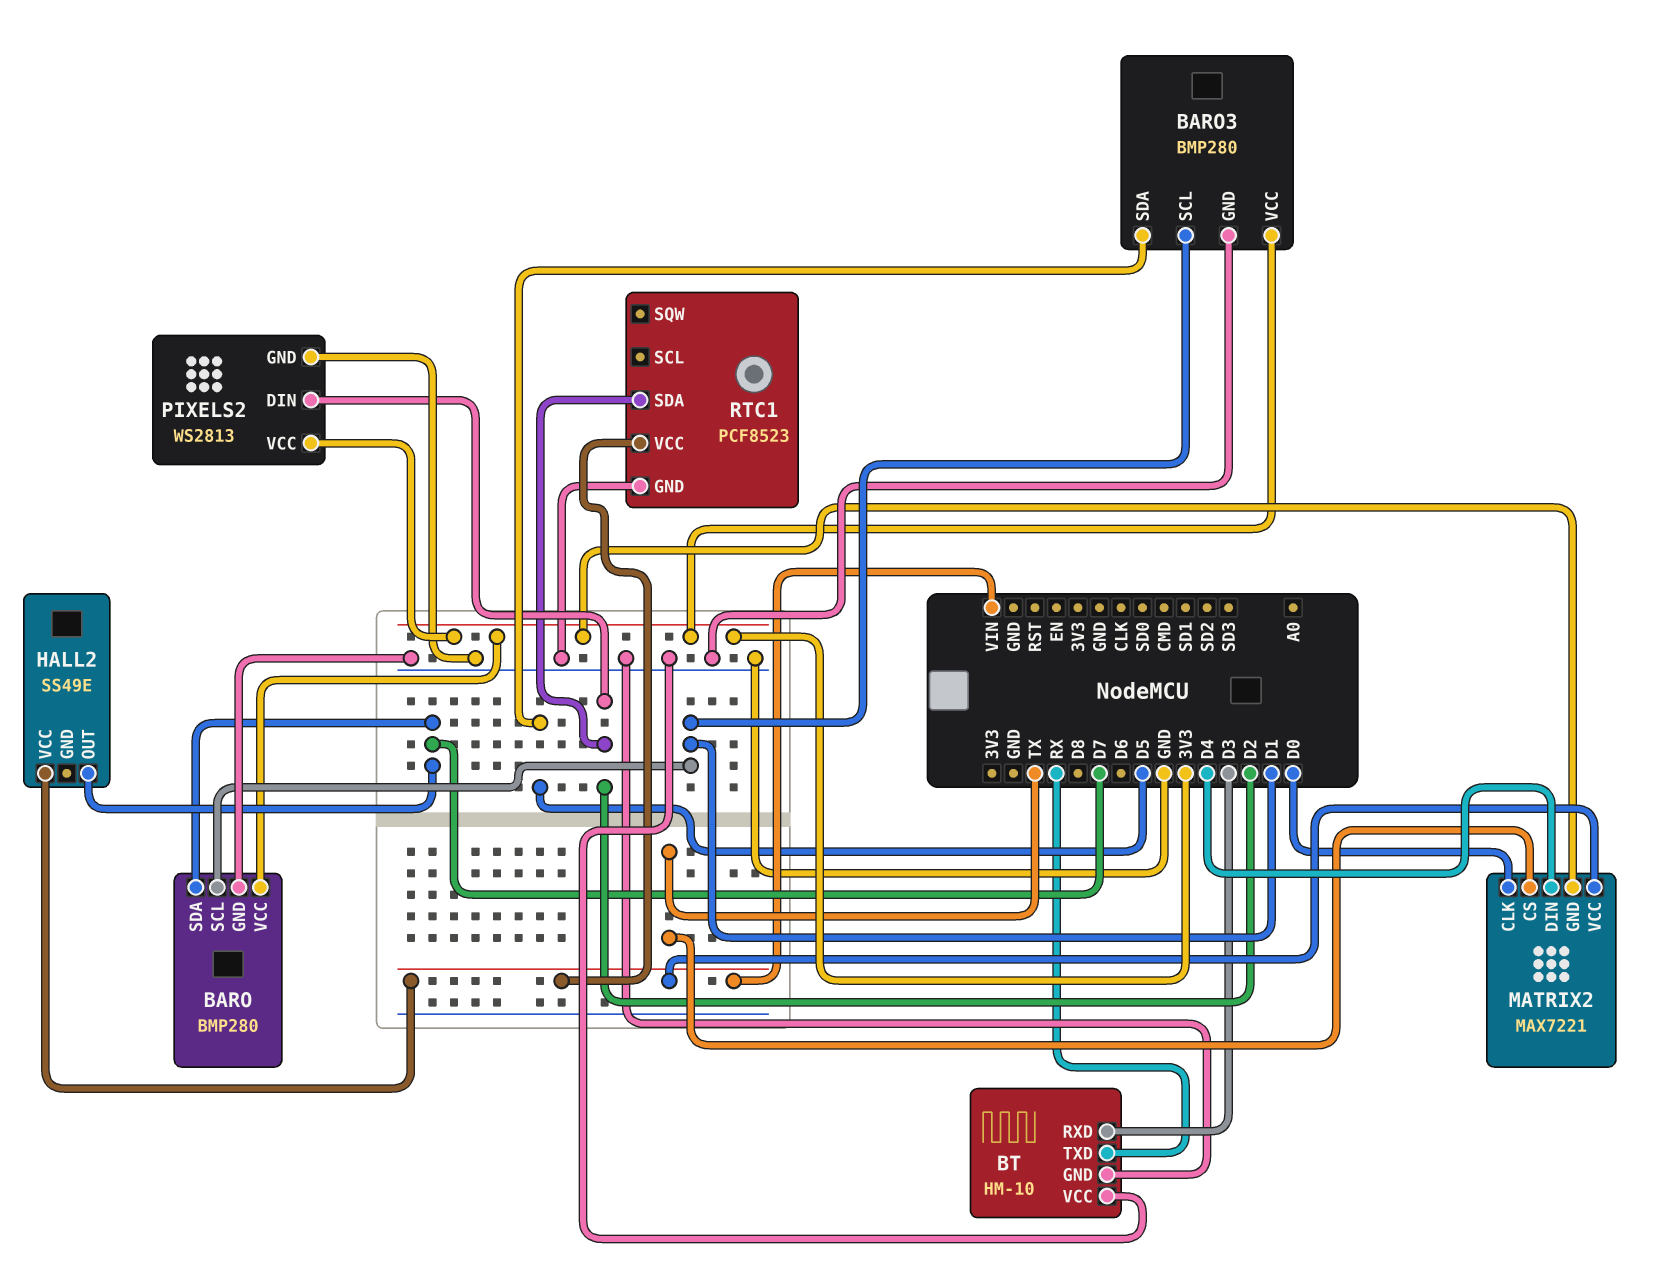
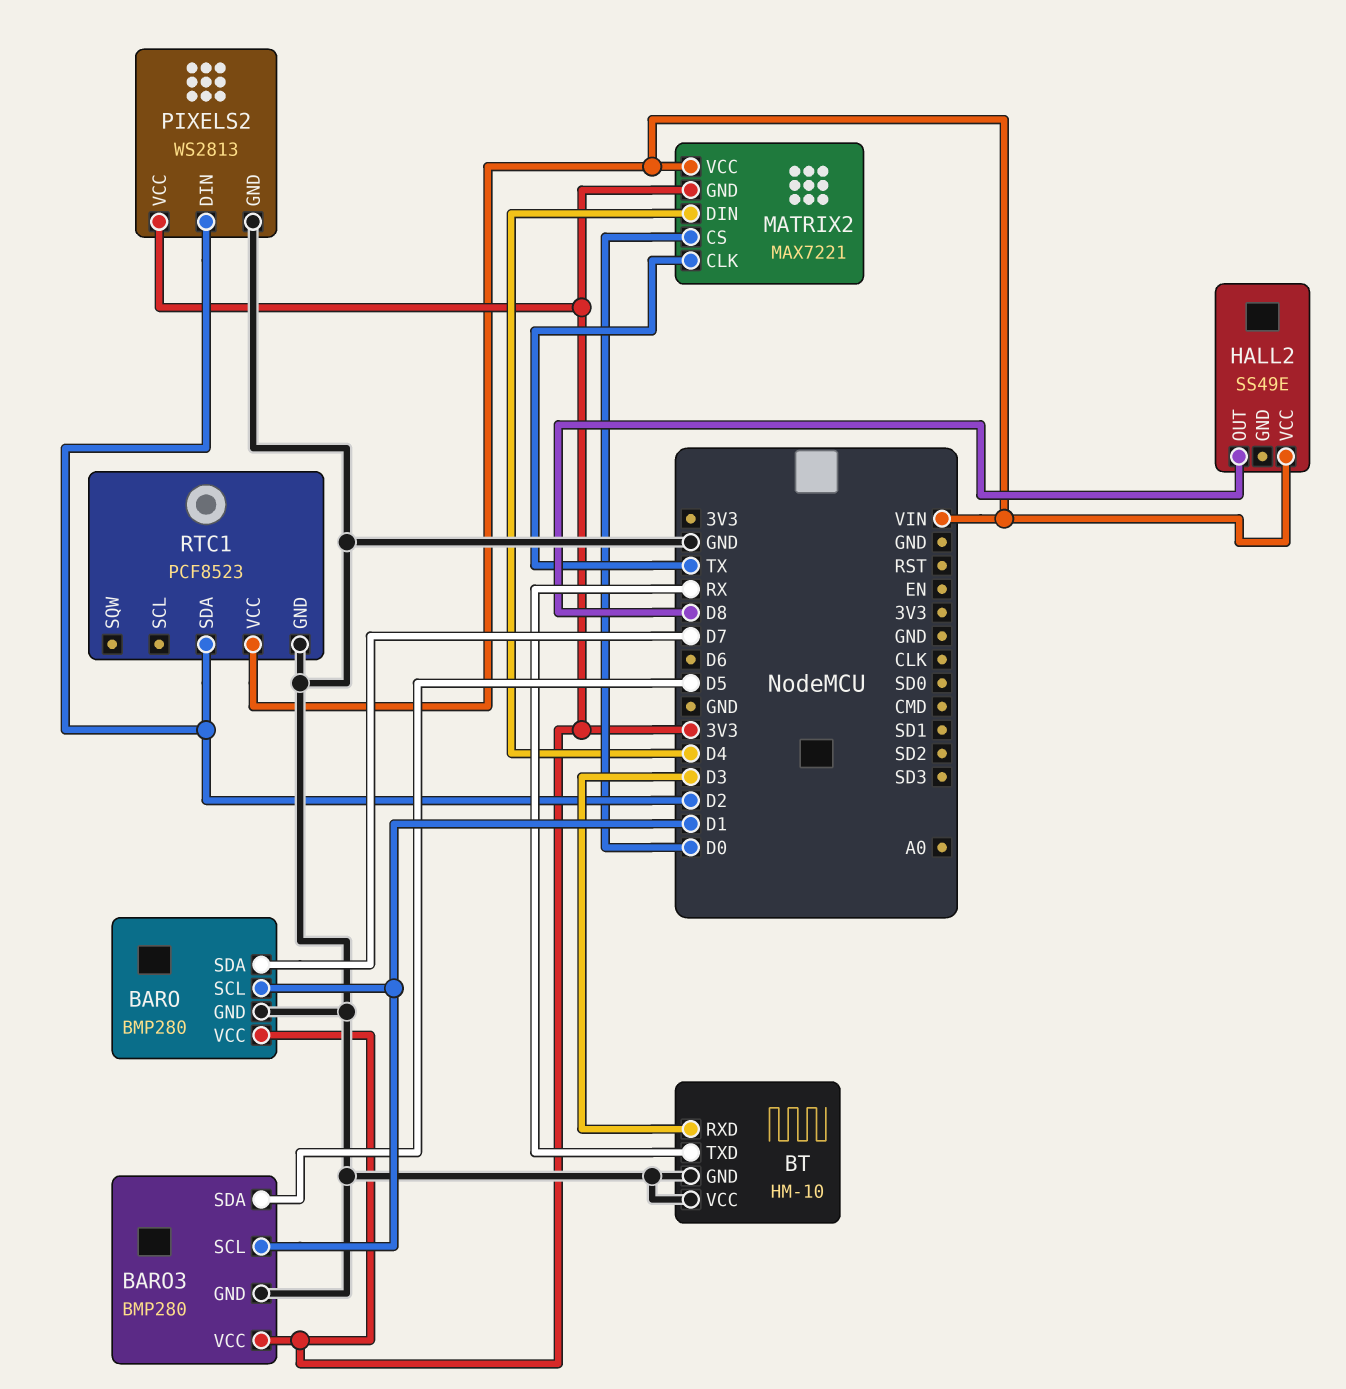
HALL2 pin OUT: D7 -> D8
MATRIX2 pin CLK: D0 -> TX
MATRIX2 pin CS: TX -> D0

